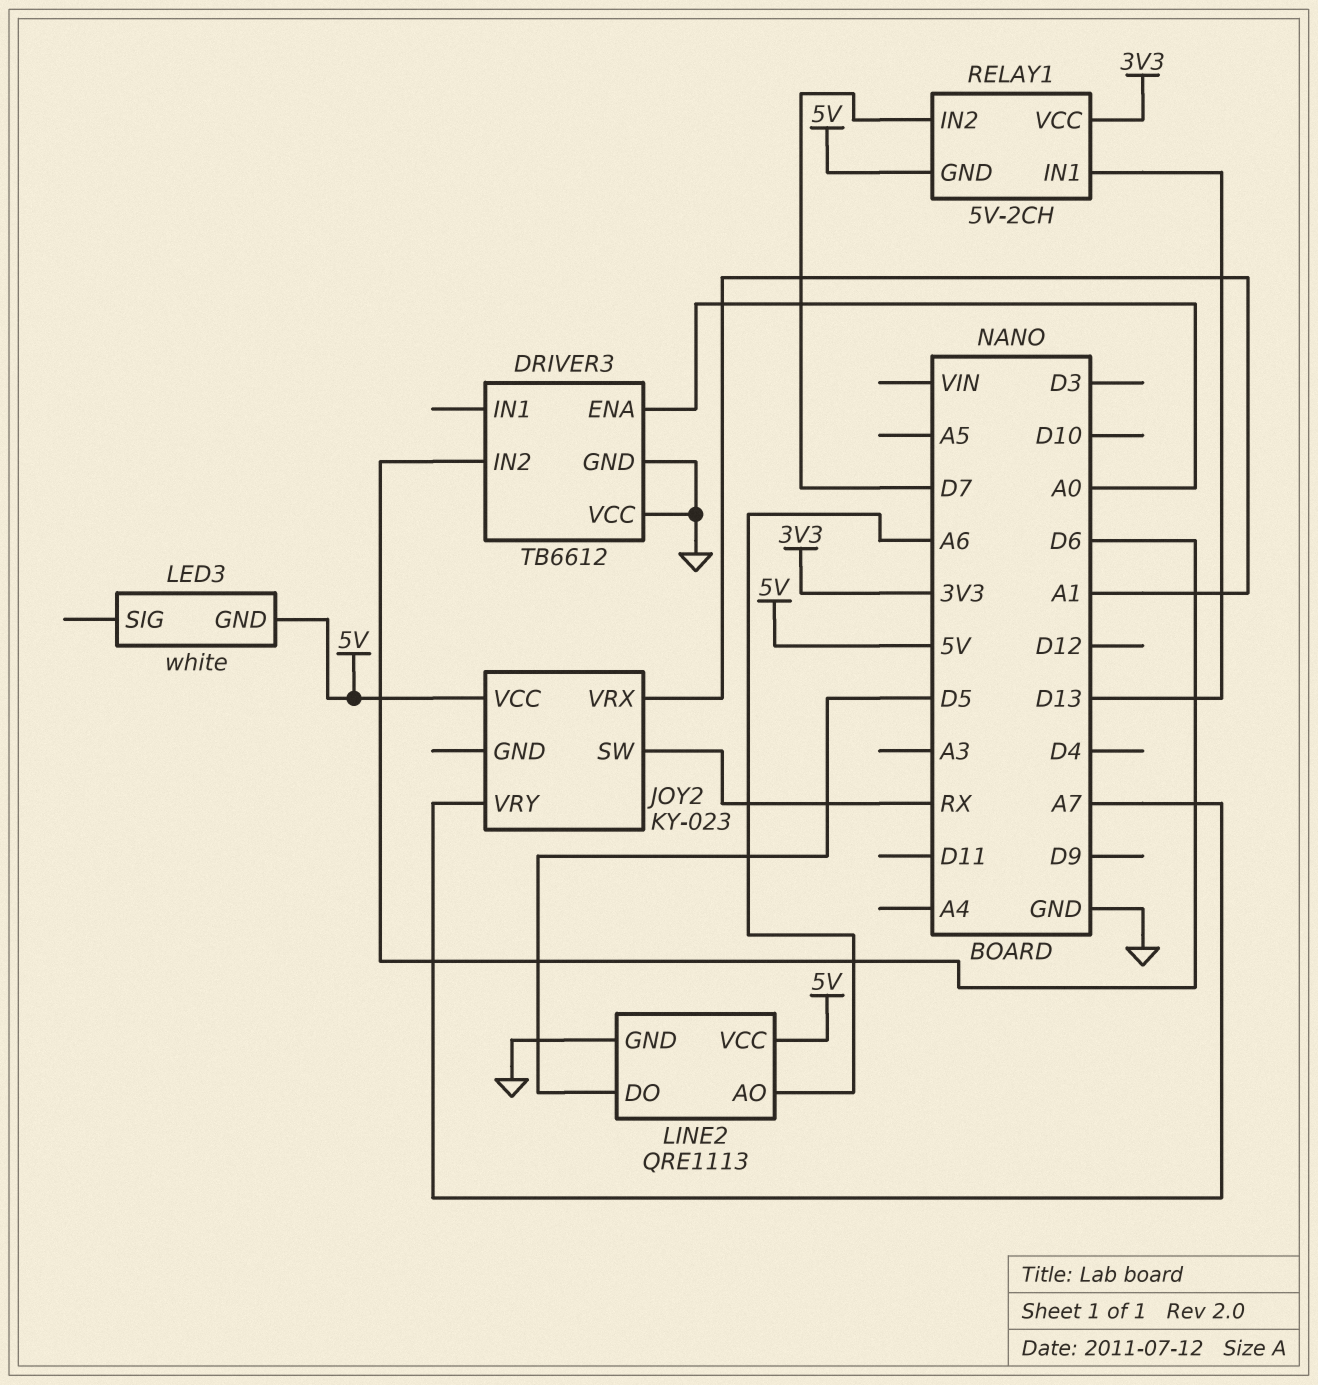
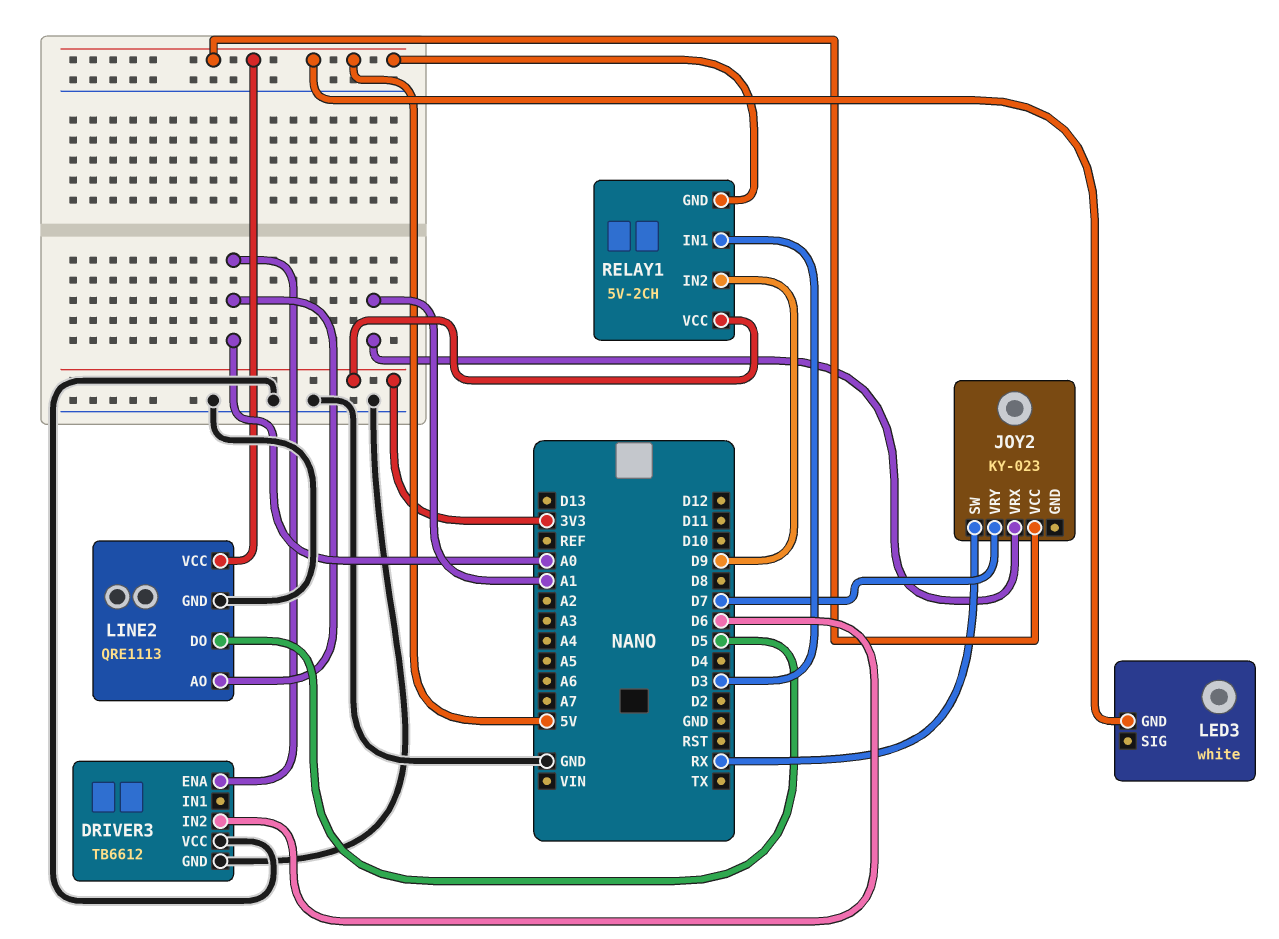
JOY2 pin VRY: A7 -> D7
LINE2 pin AO: A6 -> A0
RELAY1 pin IN1: D13 -> D3
RELAY1 pin IN2: D7 -> D9

